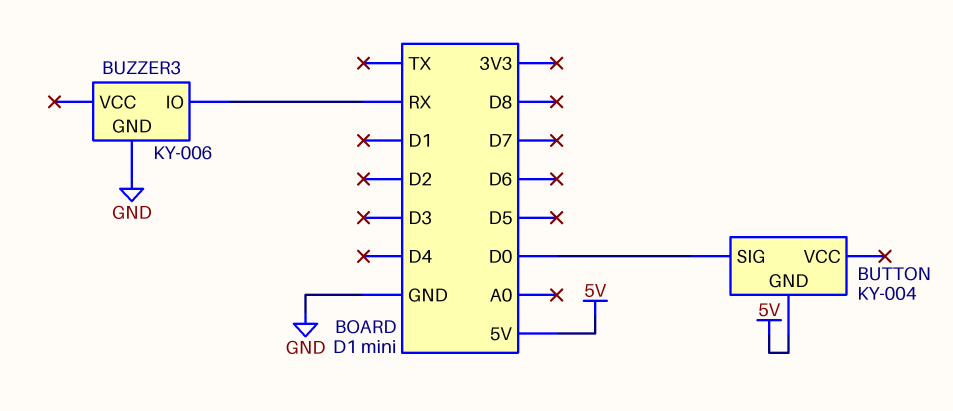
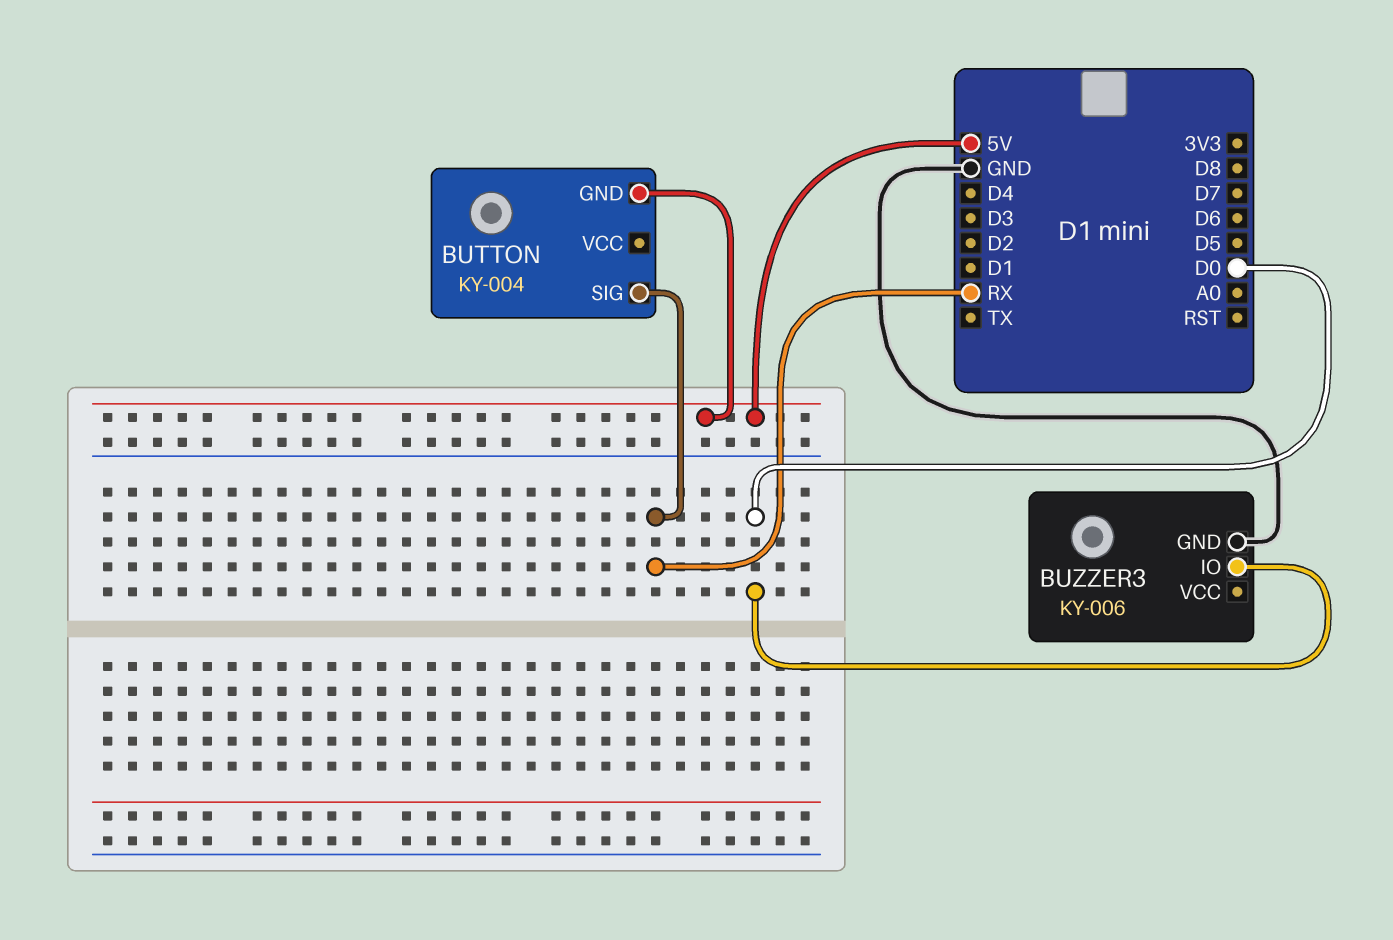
BUTTON pin SIG: D0 -> RX
BUZZER3 pin IO: RX -> D0

